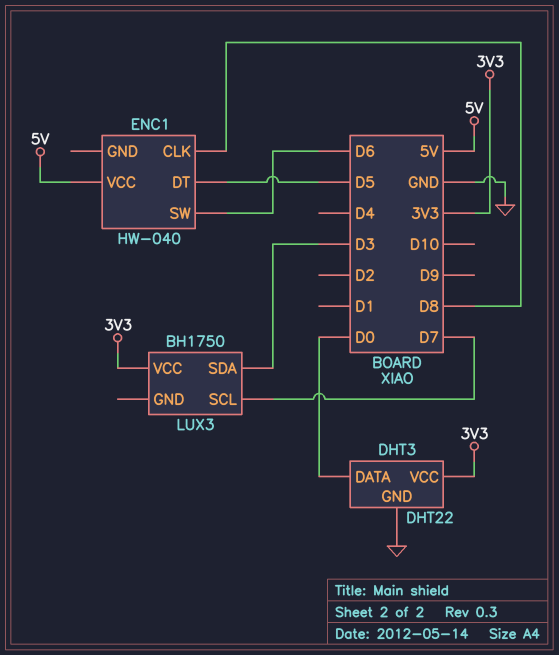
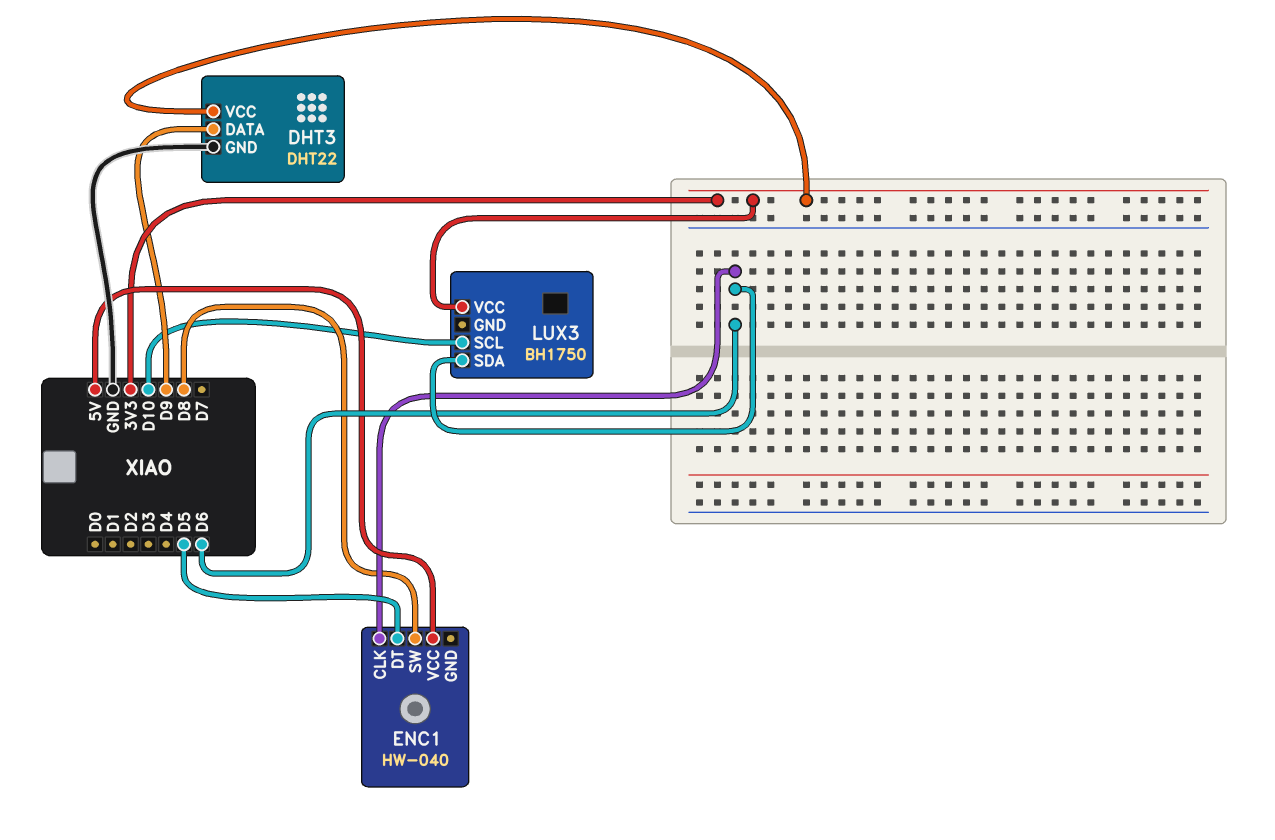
DHT3 pin DATA: D0 -> D9
ENC1 pin CLK: D8 -> D6
ENC1 pin SW: D6 -> D8
LUX3 pin SCL: D7 -> D10
LUX3 pin SDA: D3 -> D6

